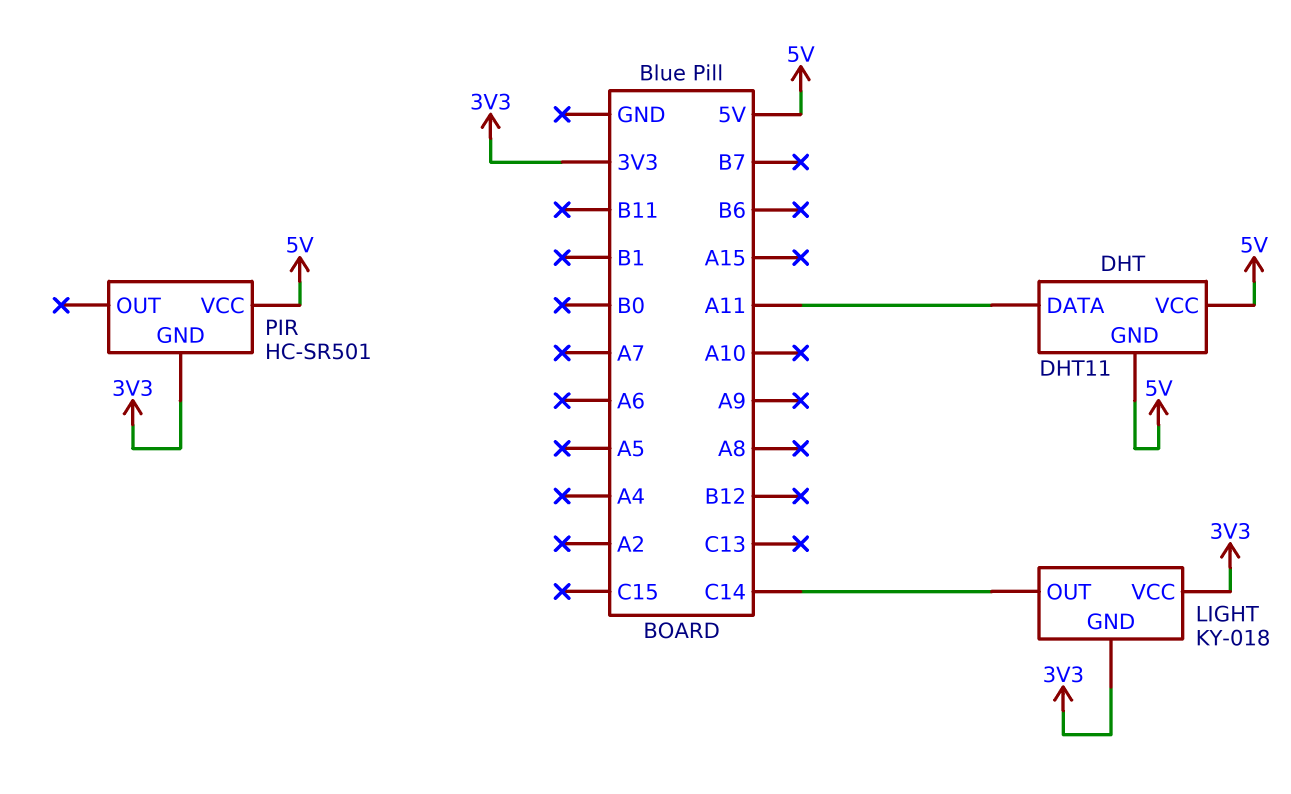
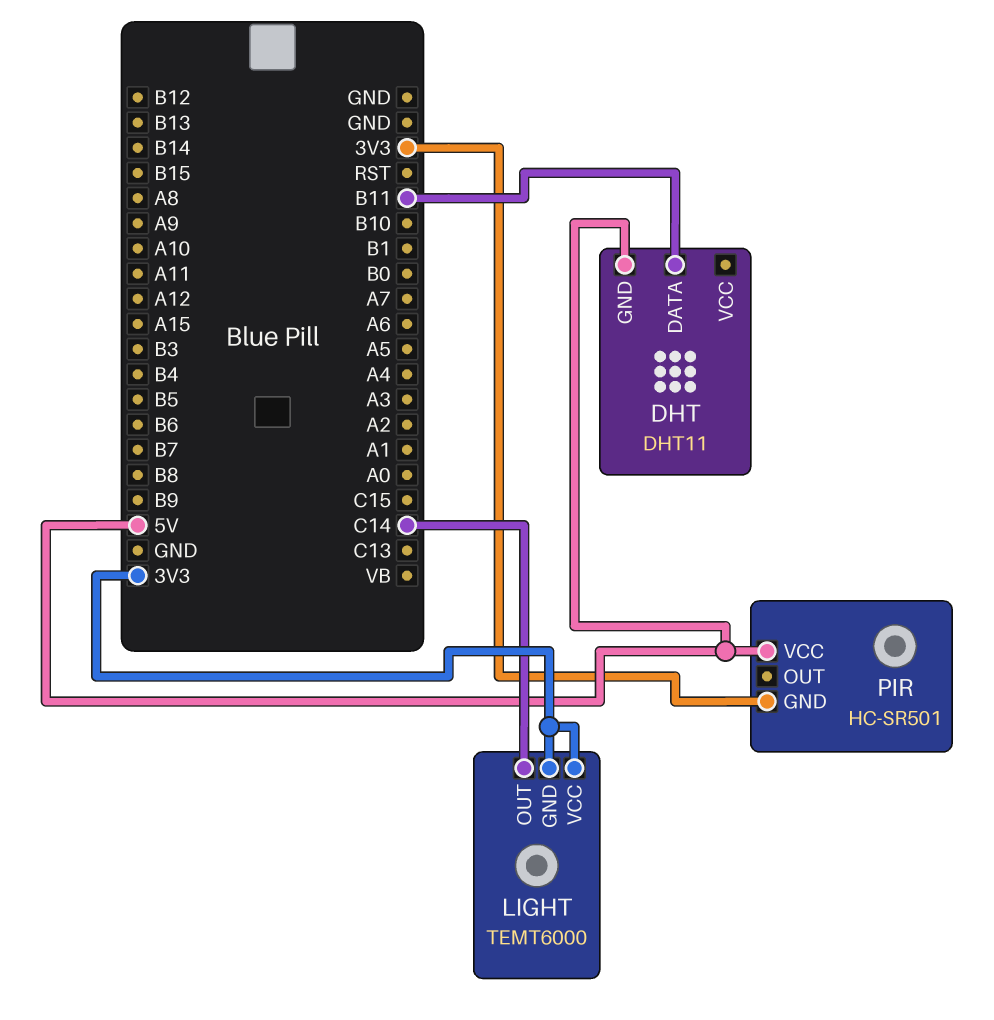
DHT pin DATA: A11 -> B11
DHT pin VCC: 5V -> none
LIGHT: KY-018 -> TEMT6000

